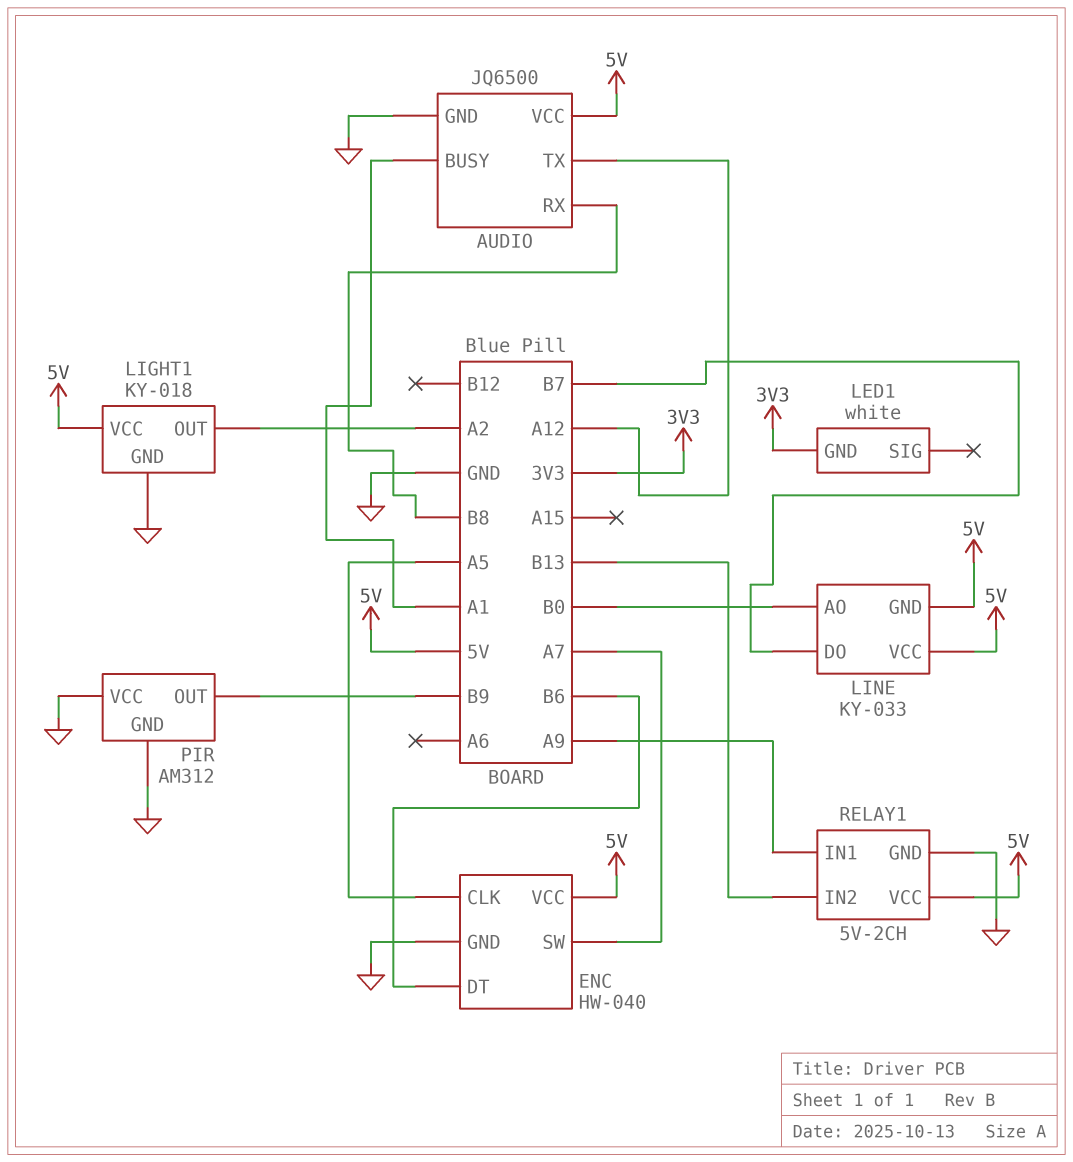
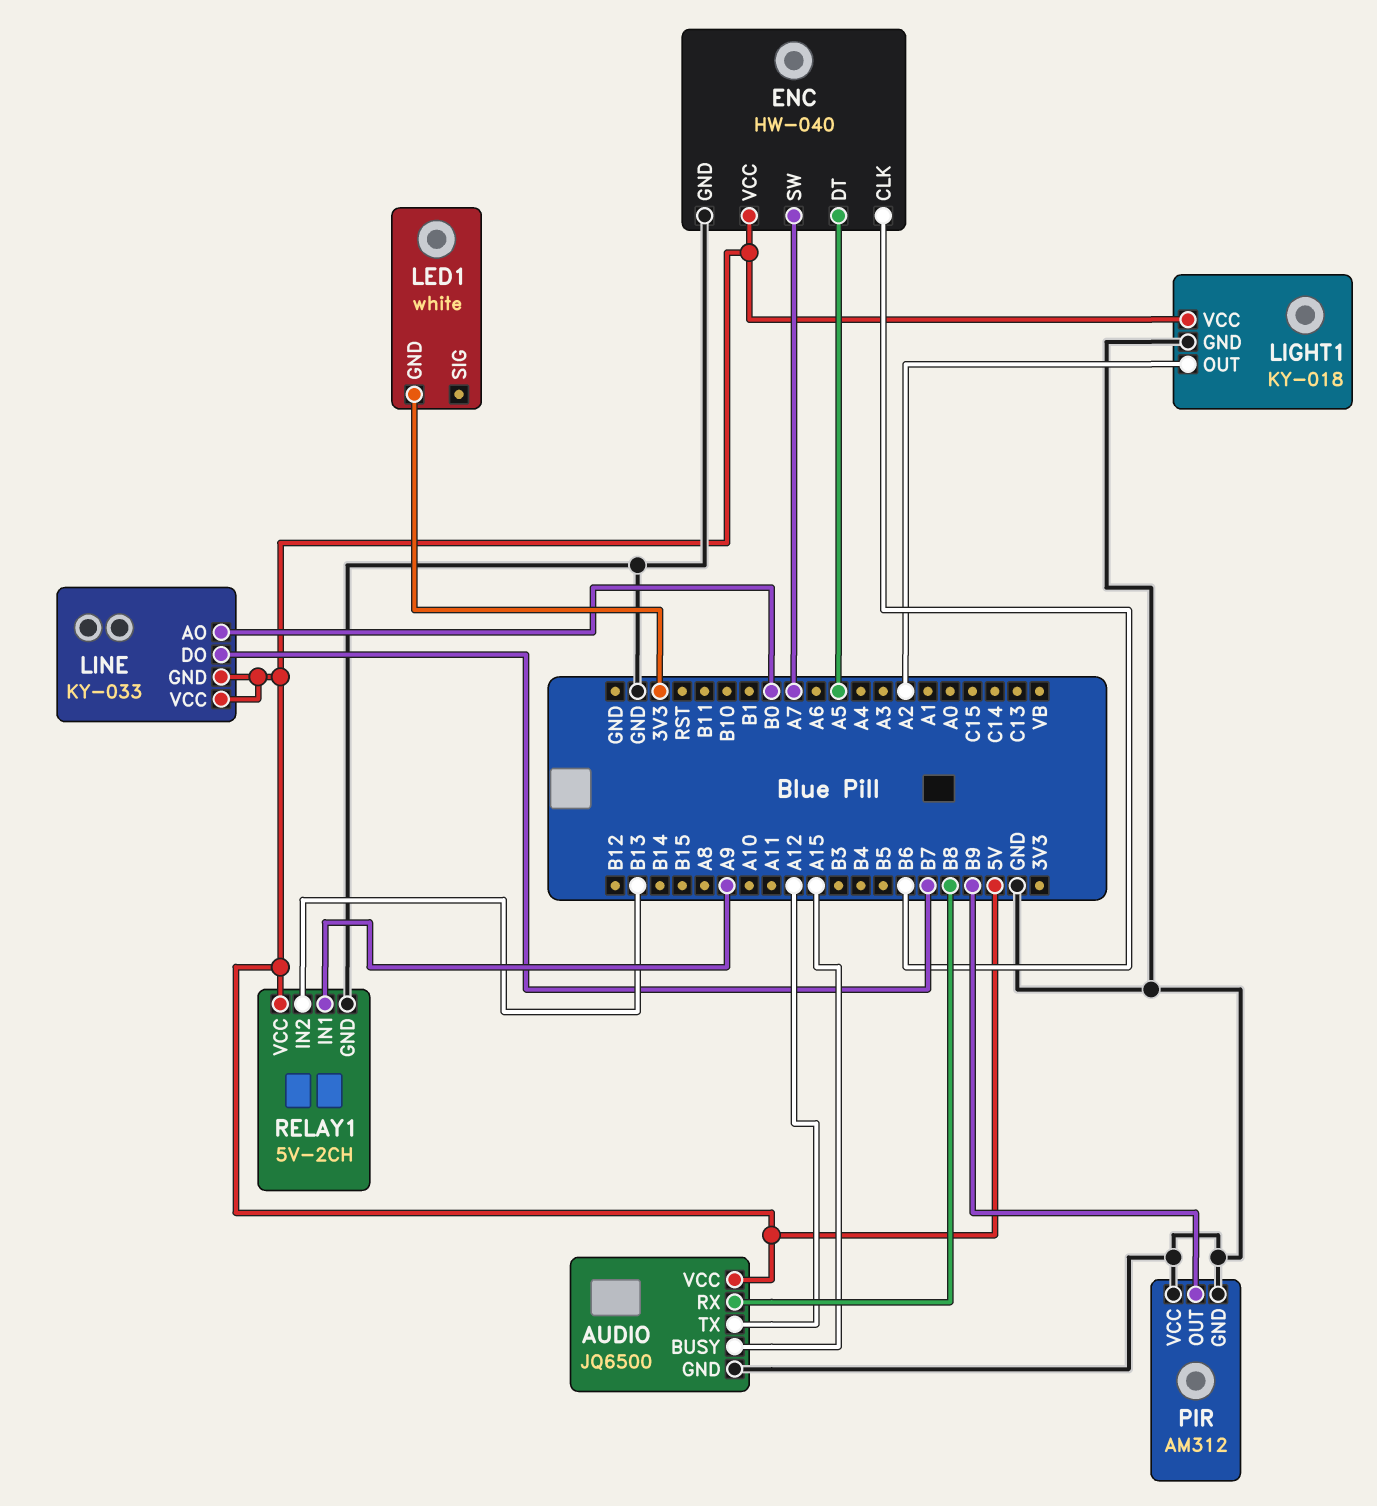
AUDIO pin BUSY: A1 -> A15
ENC pin CLK: A5 -> B6
ENC pin DT: B6 -> A5

